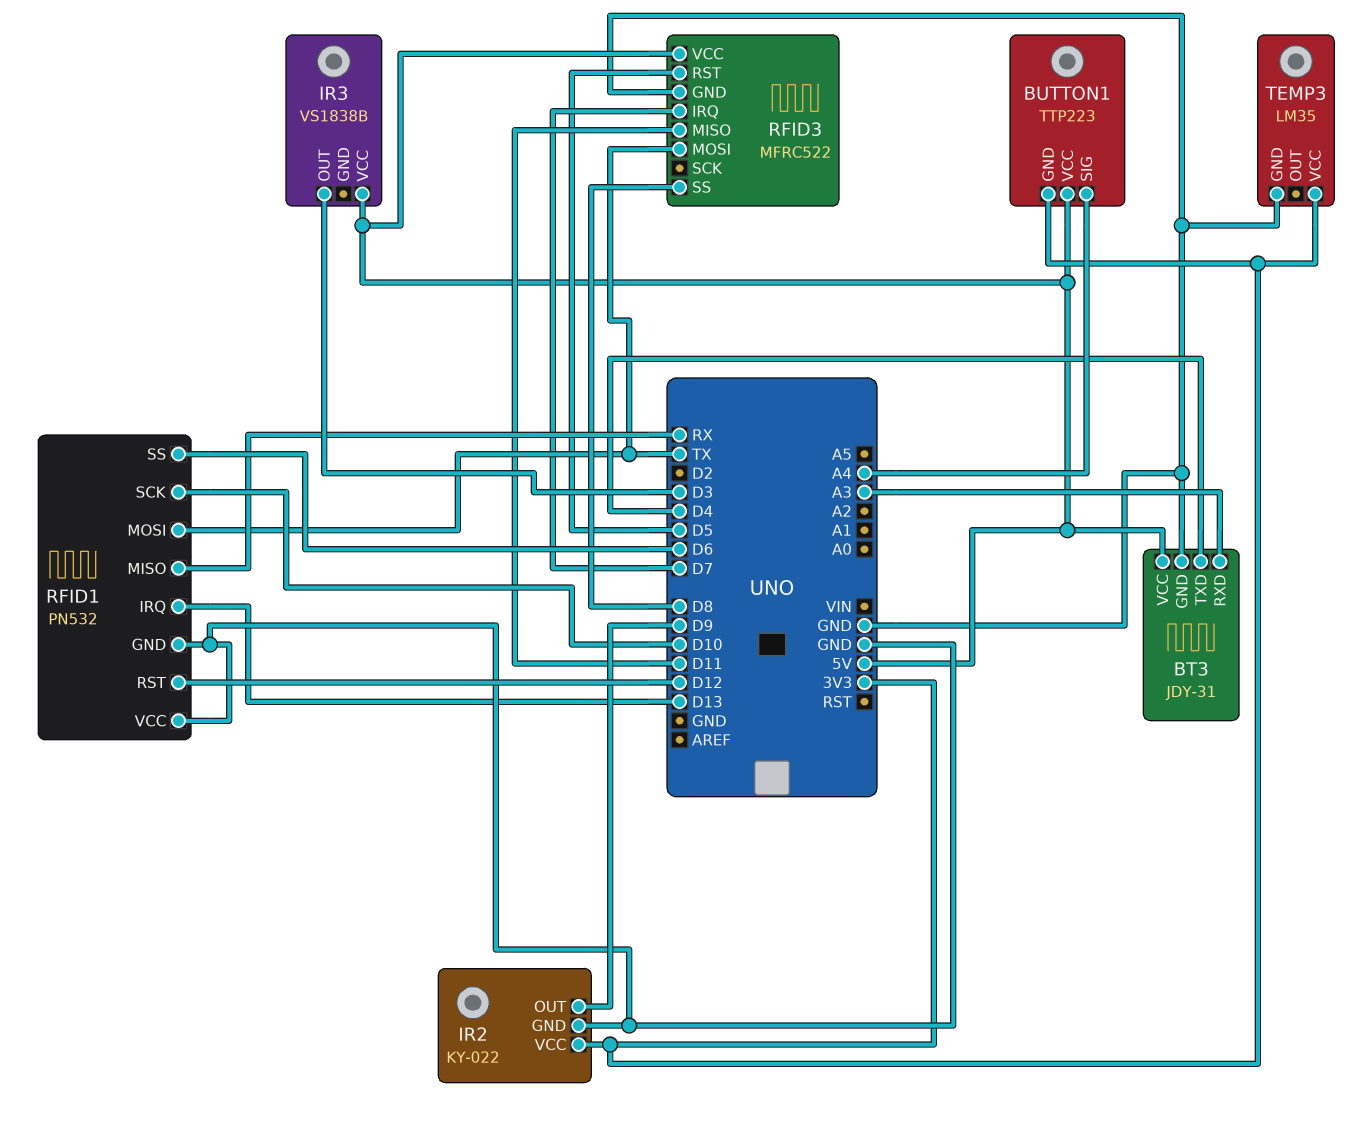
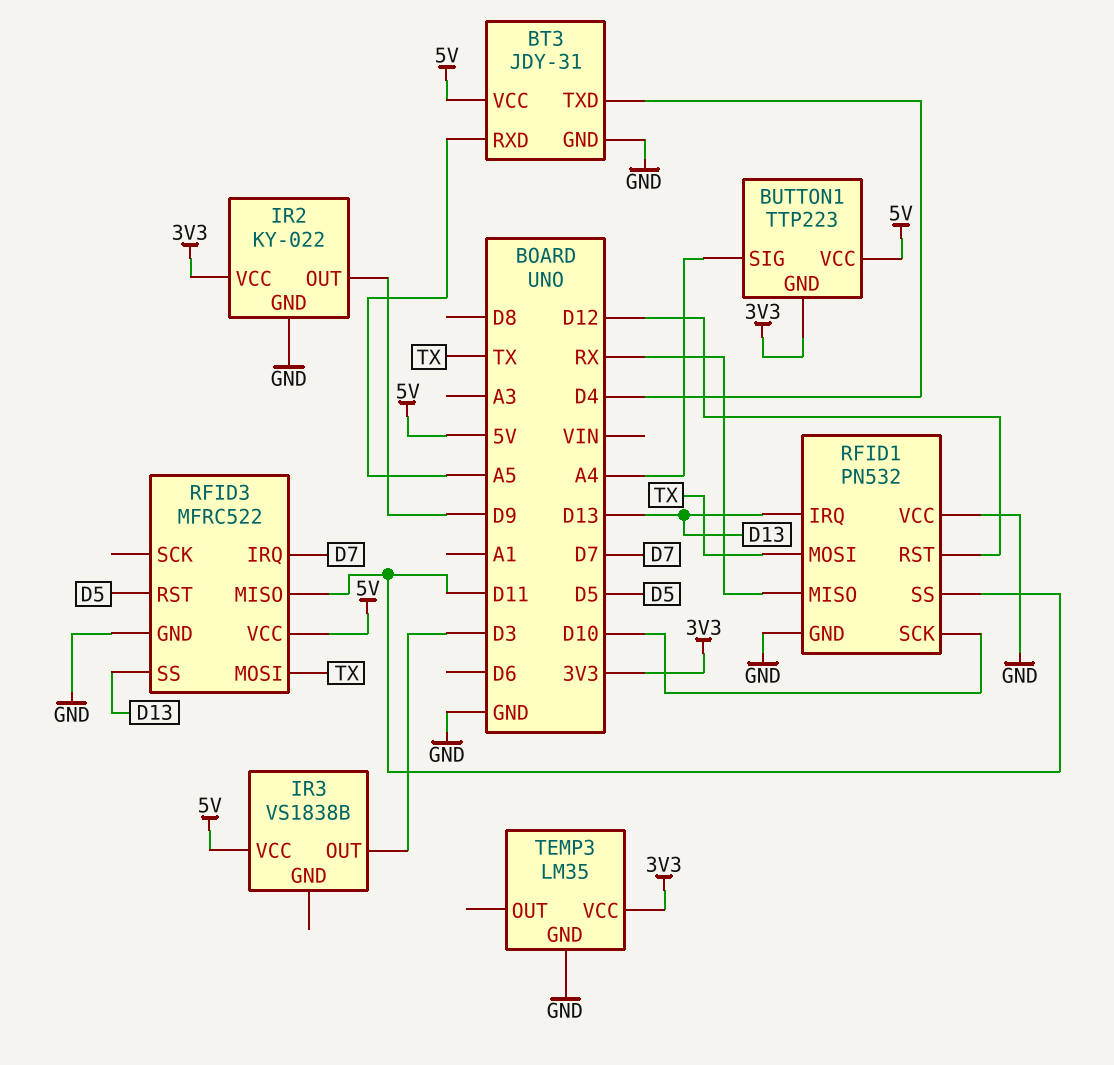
BT3 pin RXD: A3 -> A5
RFID1 pin SS: D6 -> D11
RFID3 pin SS: D8 -> D13

